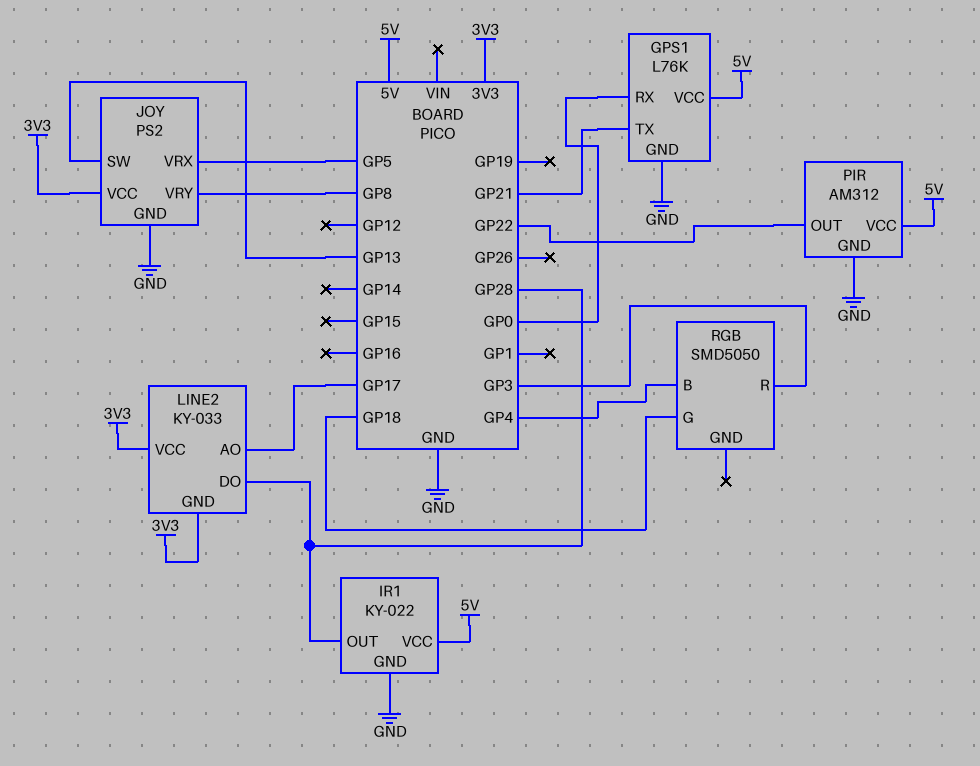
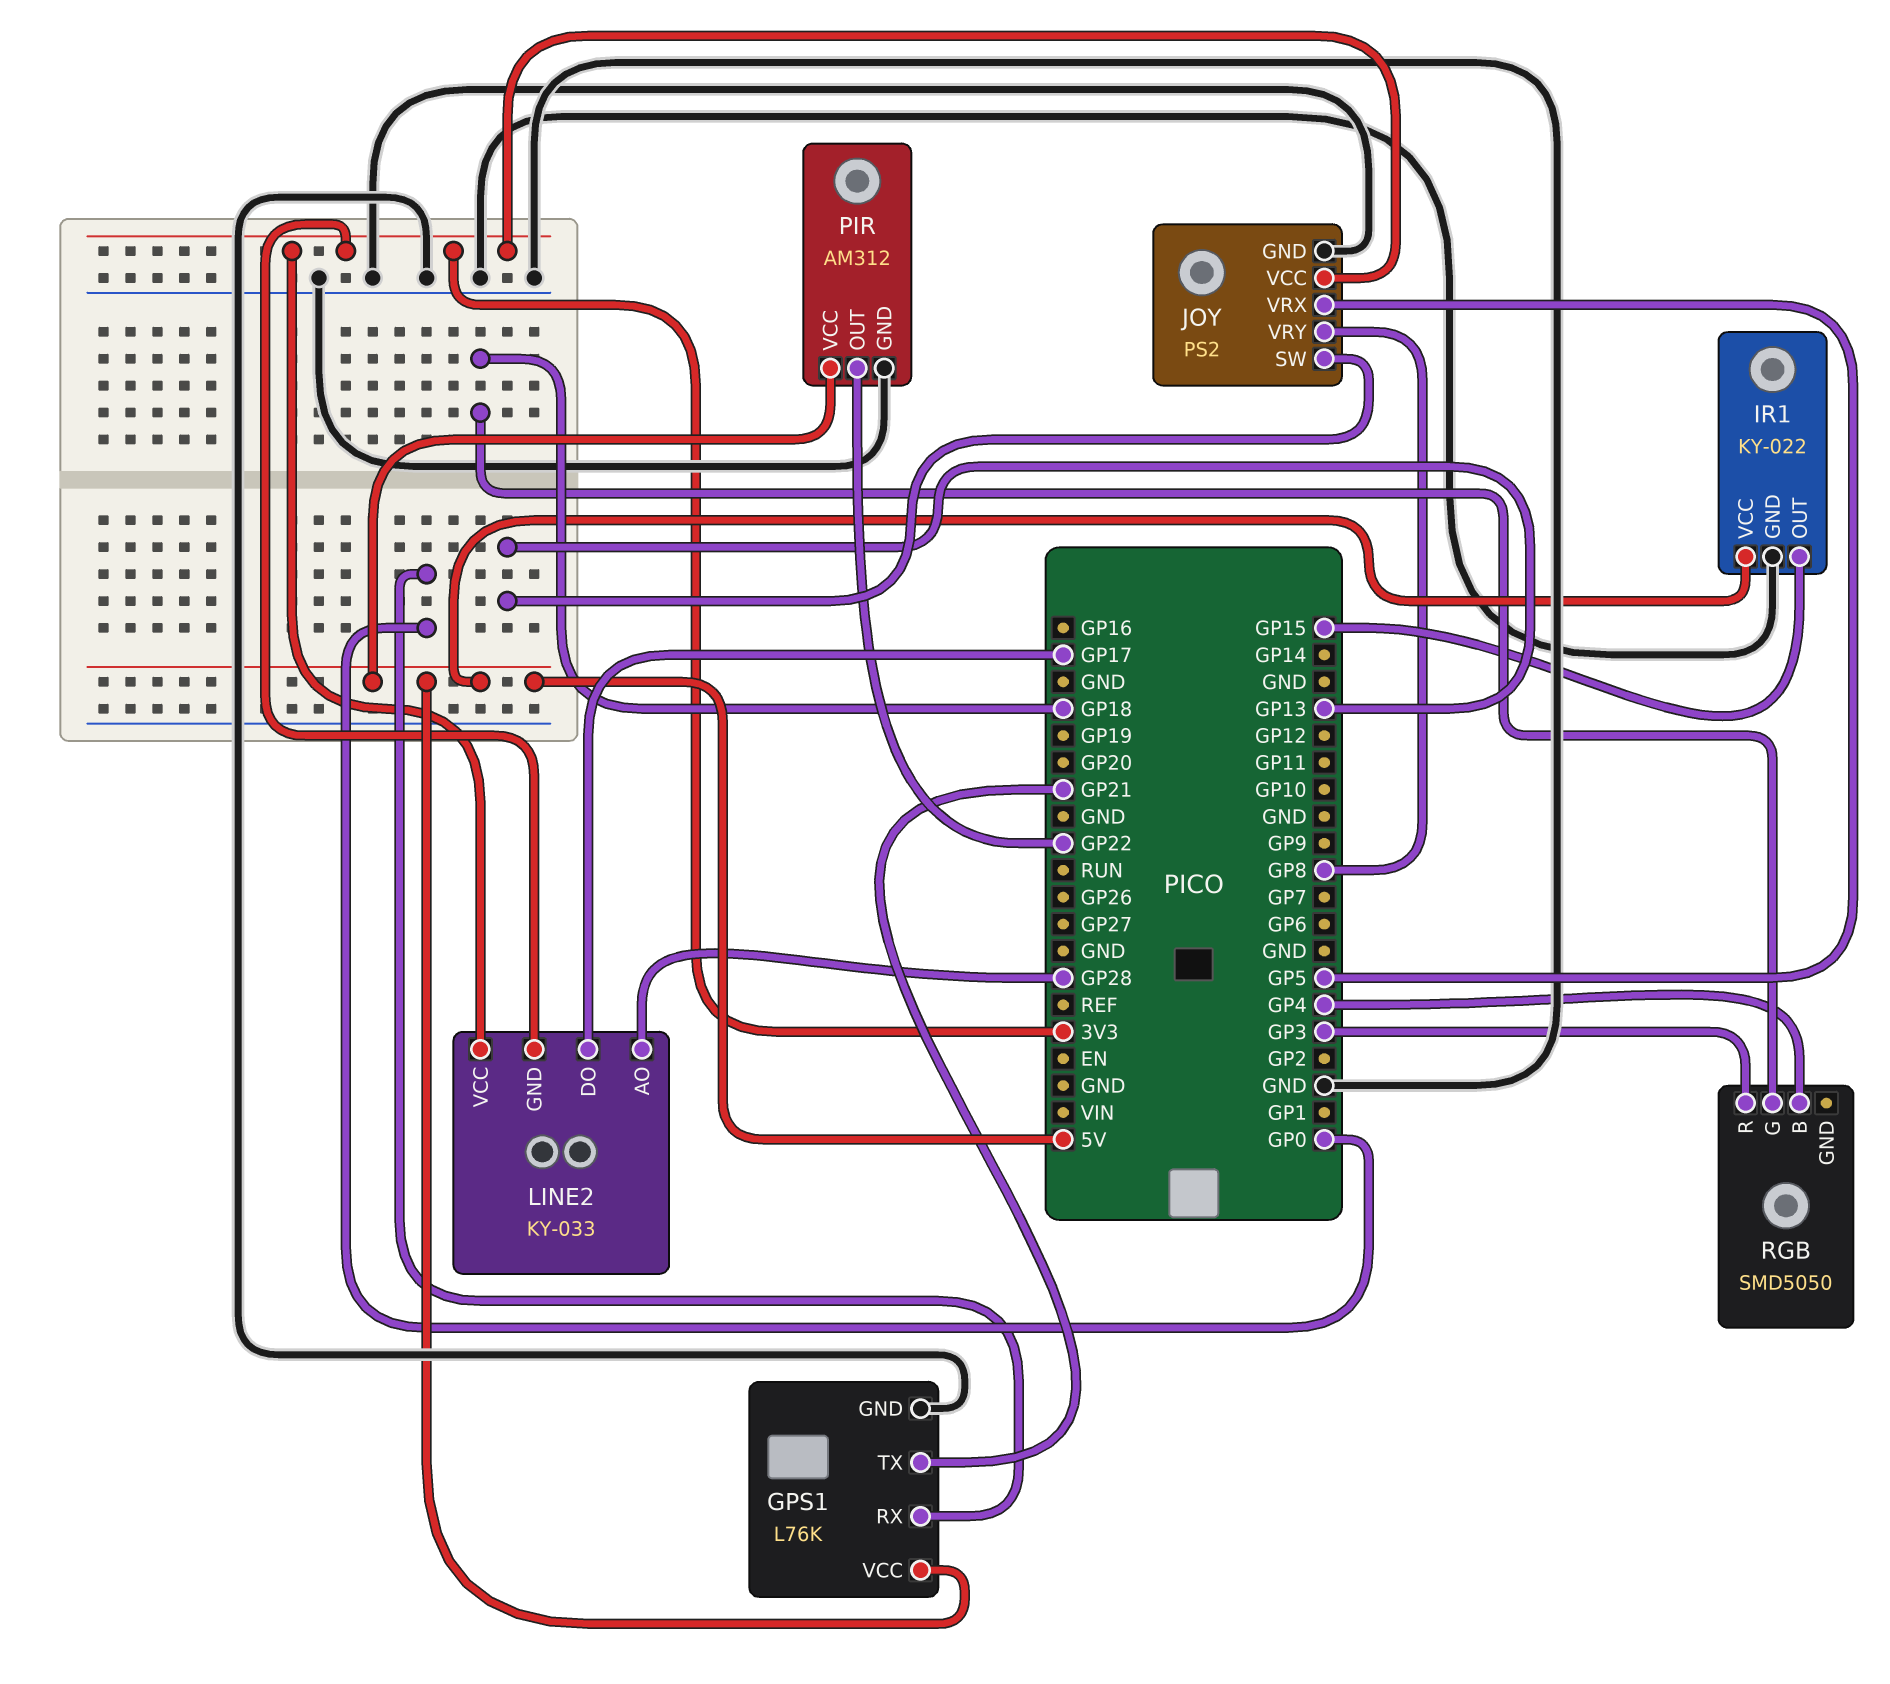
IR1 pin OUT: GP28 -> GP15
LINE2 pin AO: GP17 -> GP28
LINE2 pin DO: GP28 -> GP17

